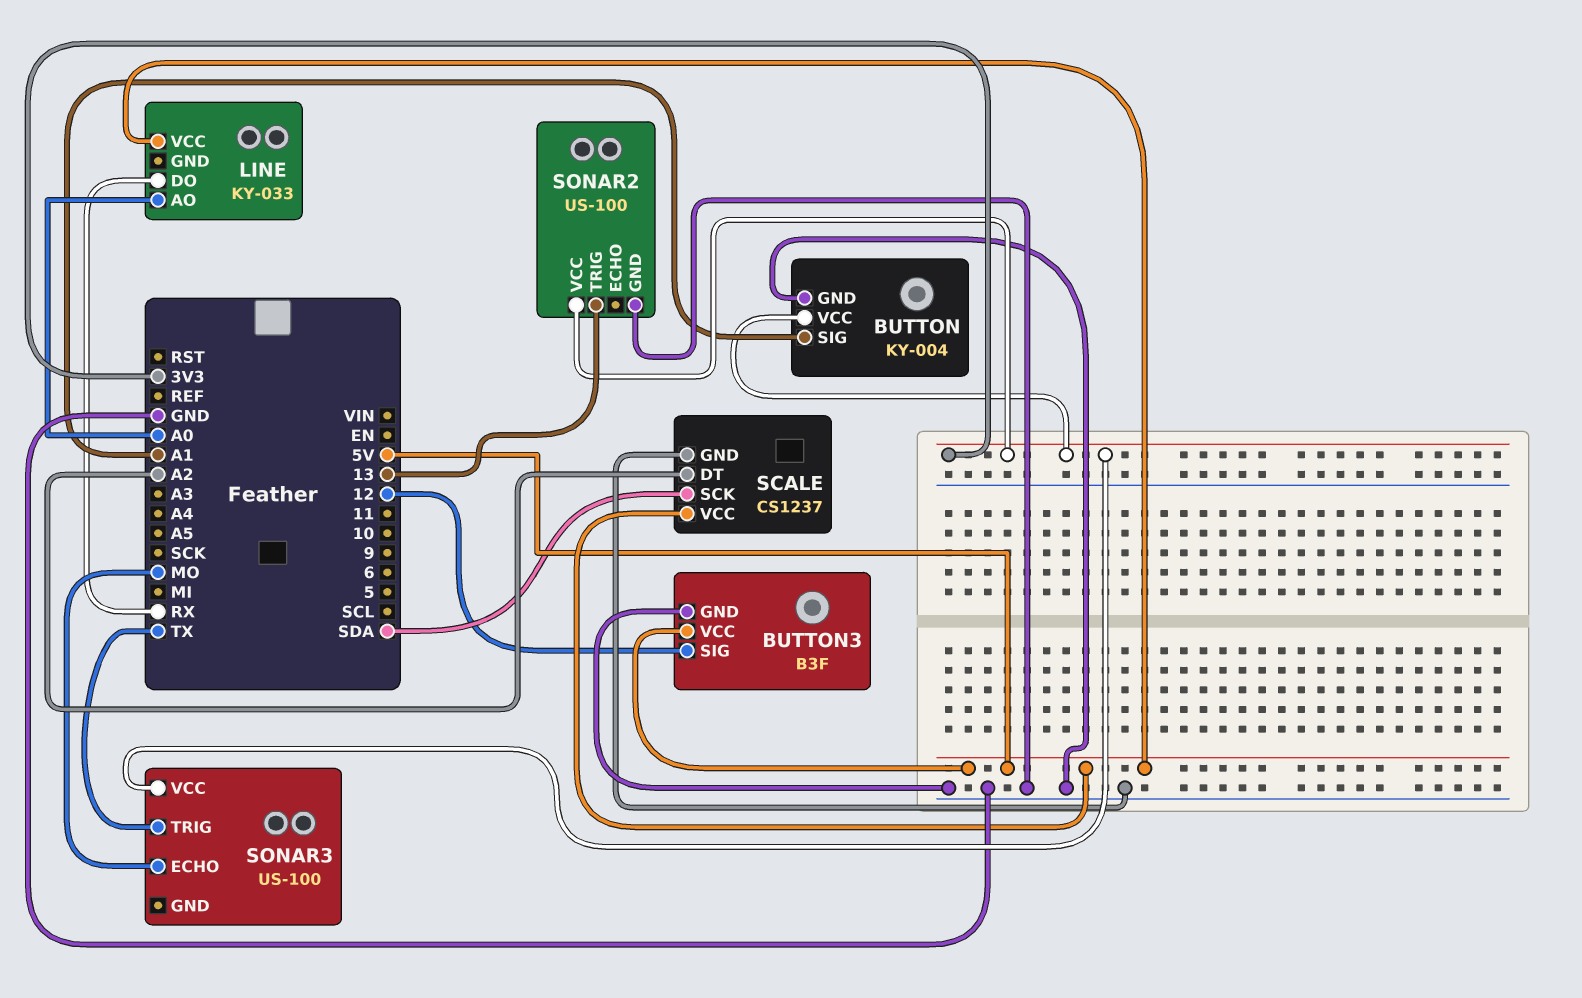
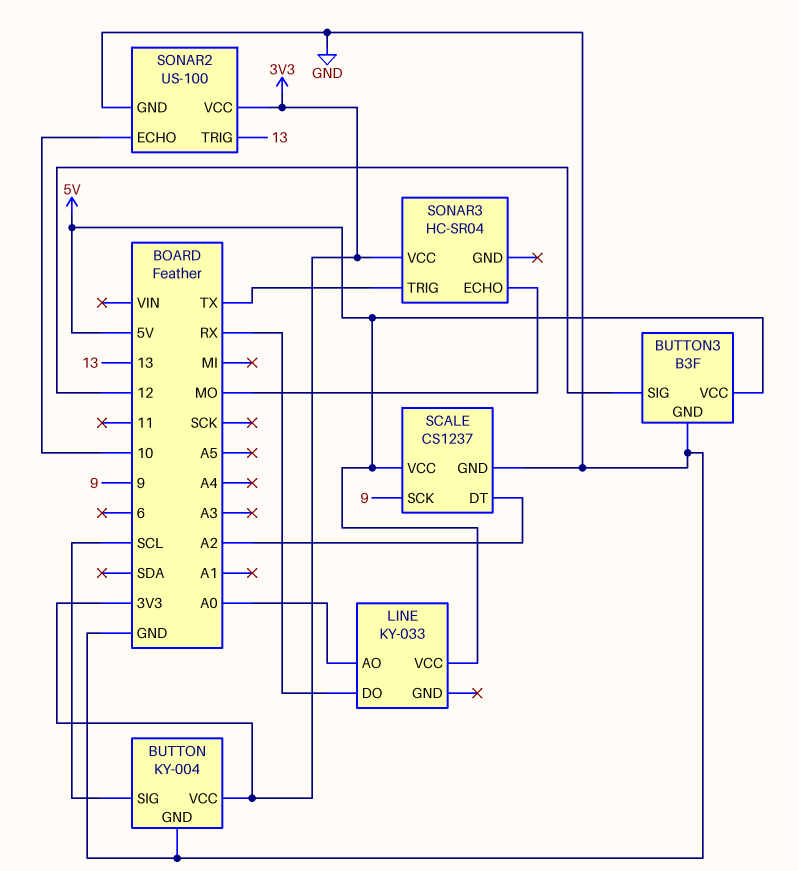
BUTTON pin SIG: A1 -> SCL
SCALE pin SCK: SDA -> 9
SONAR2 pin ECHO: none -> 10
SONAR3: US-100 -> HC-SR04

